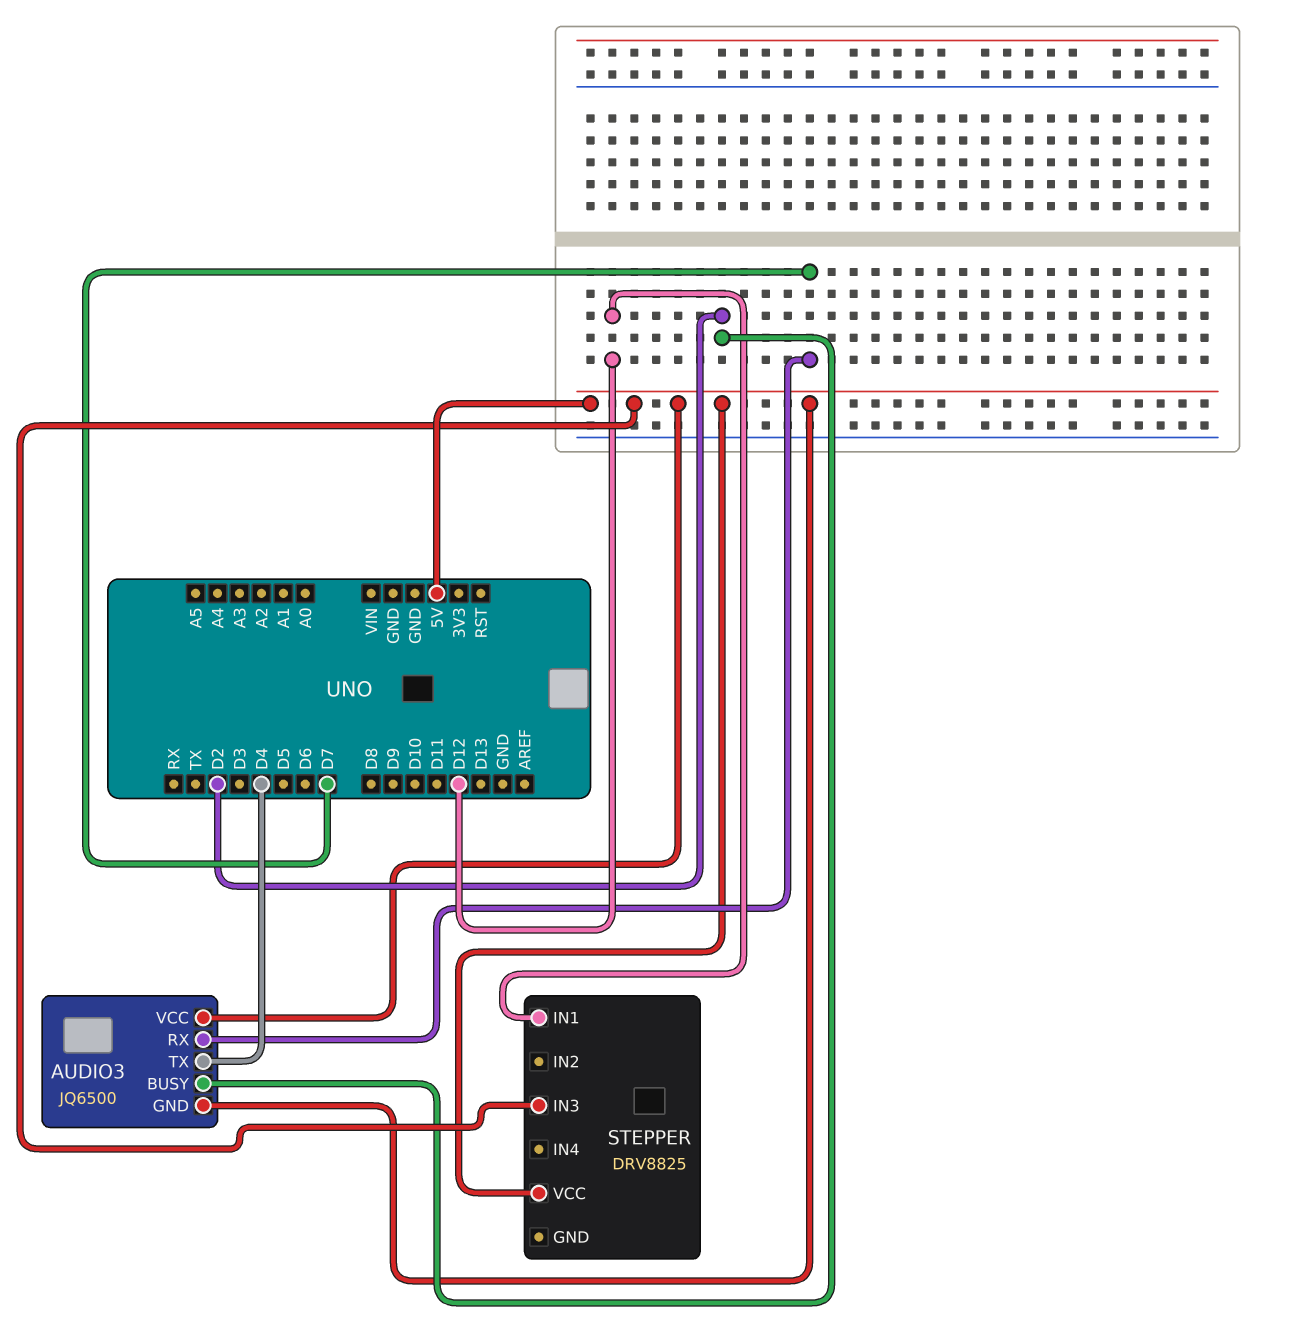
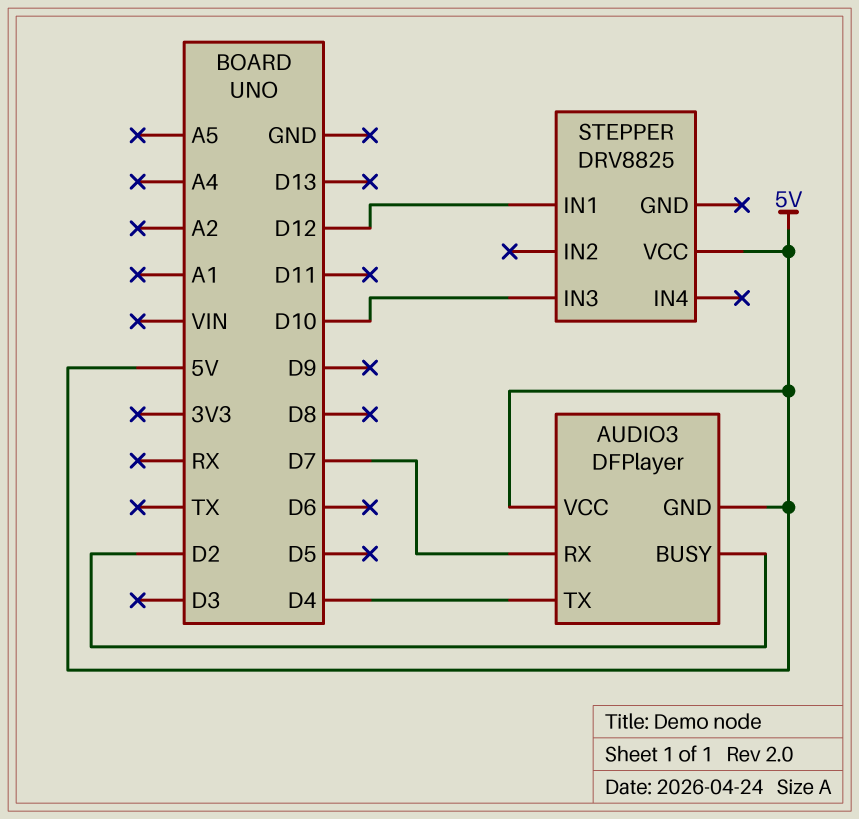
AUDIO3: JQ6500 -> DFPlayer
STEPPER pin IN3: 5V -> D10

